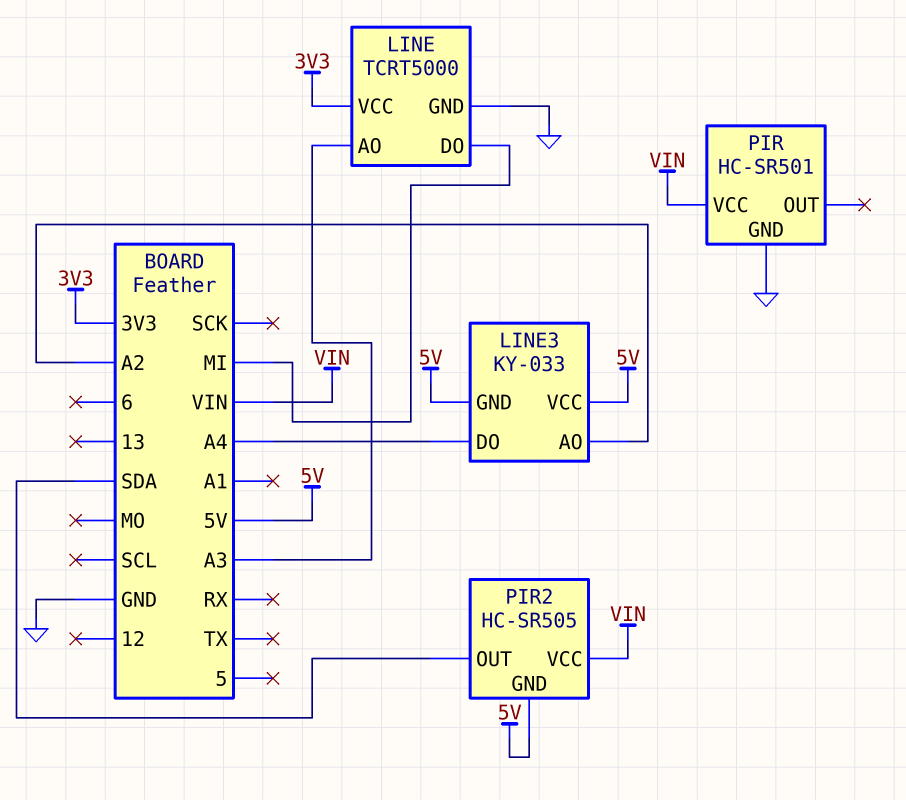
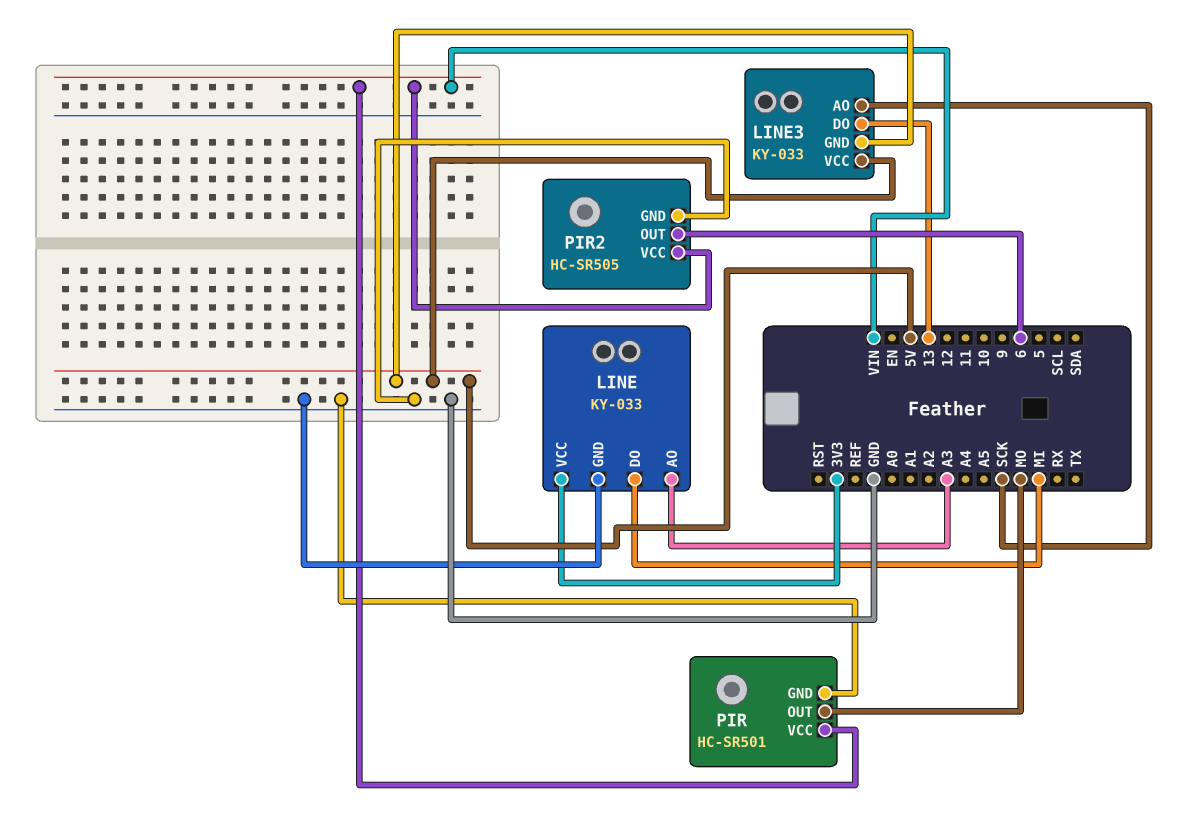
LINE: TCRT5000 -> KY-033
LINE3 pin AO: A2 -> SCK
LINE3 pin DO: A4 -> 13
PIR pin OUT: none -> MO
PIR2 pin GND: 5V -> GND
PIR2 pin OUT: SDA -> 6

